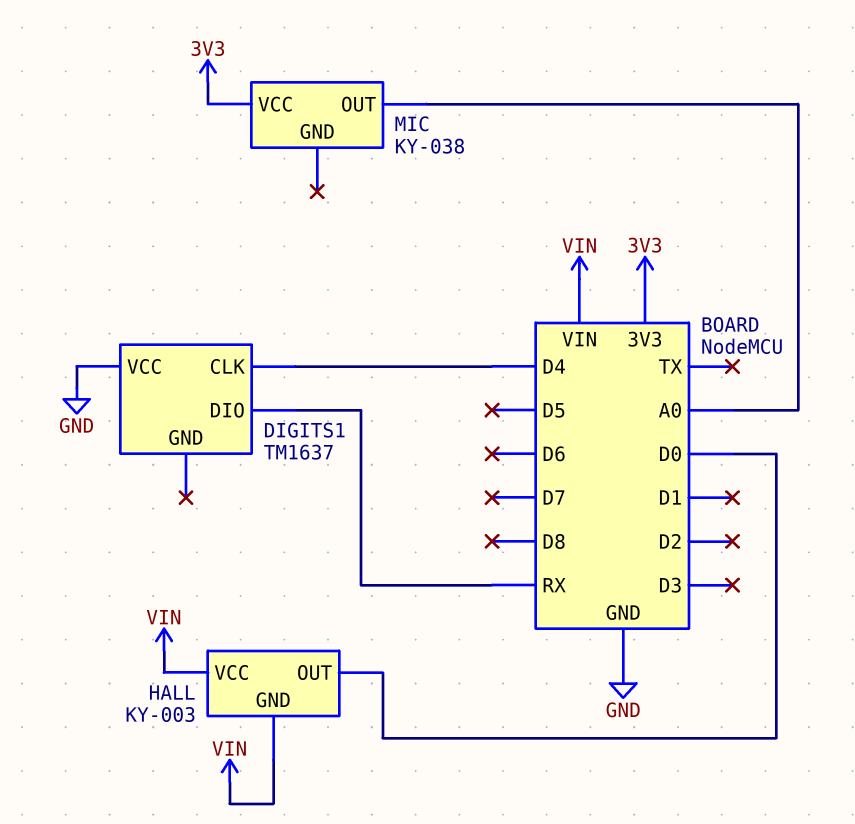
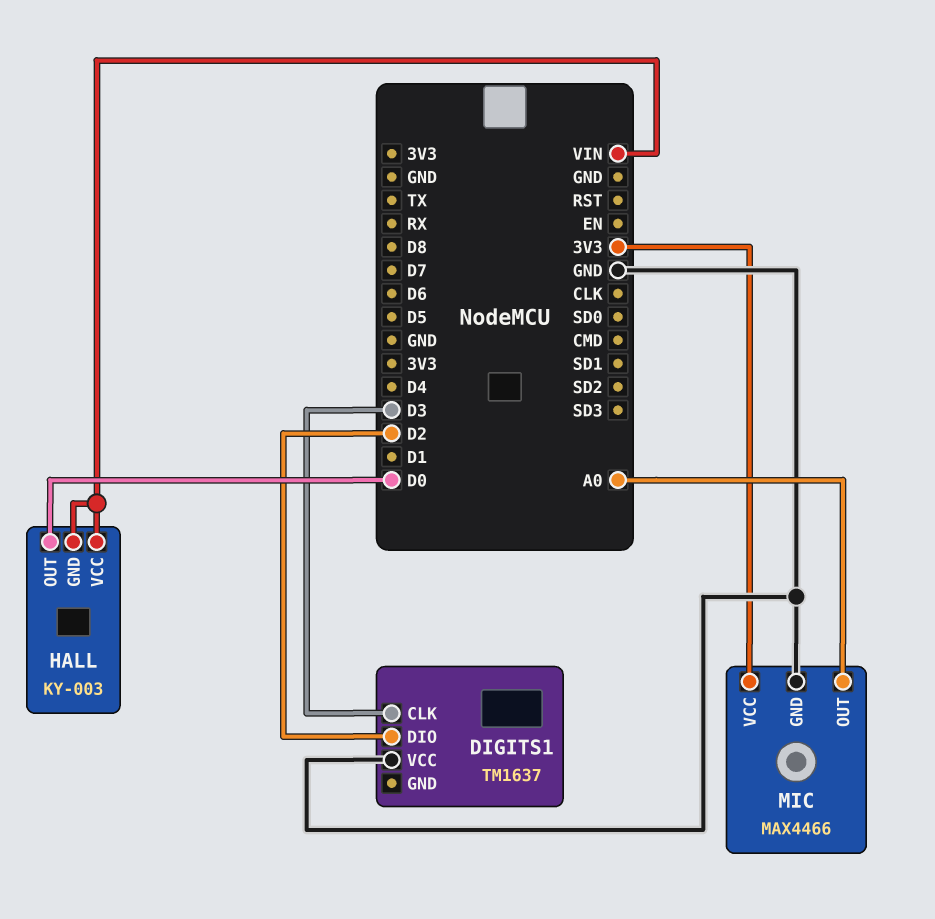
DIGITS1 pin CLK: D4 -> D3
DIGITS1 pin DIO: RX -> D2
MIC: KY-038 -> MAX4466
MIC pin GND: none -> GND

